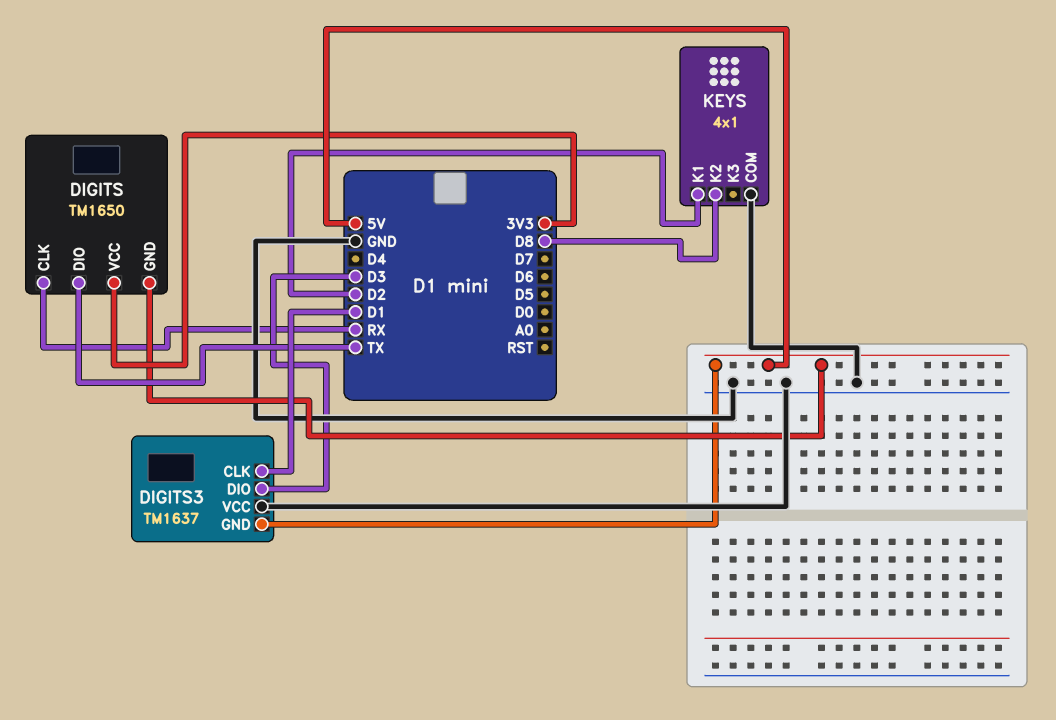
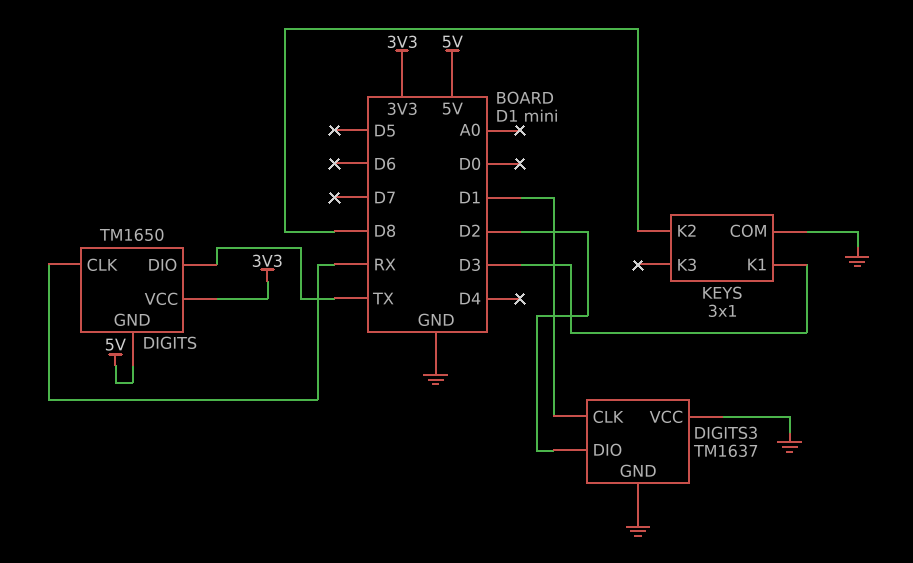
DIGITS3 pin DIO: D3 -> D2
DIGITS3 pin GND: 5V -> GND
KEYS: 4x1 -> 3x1
KEYS pin K1: D2 -> D3

